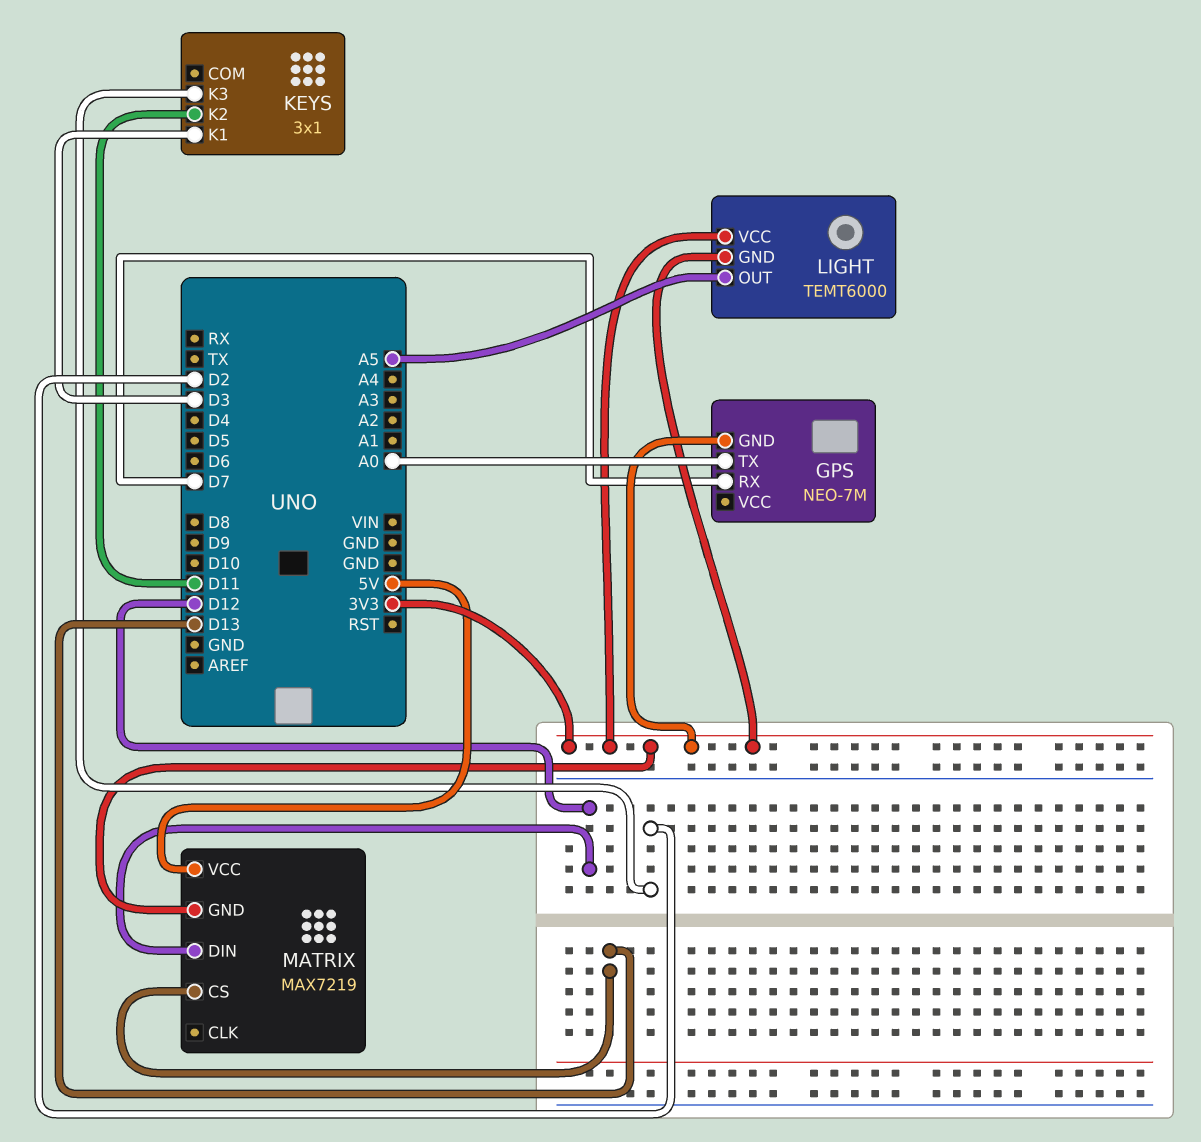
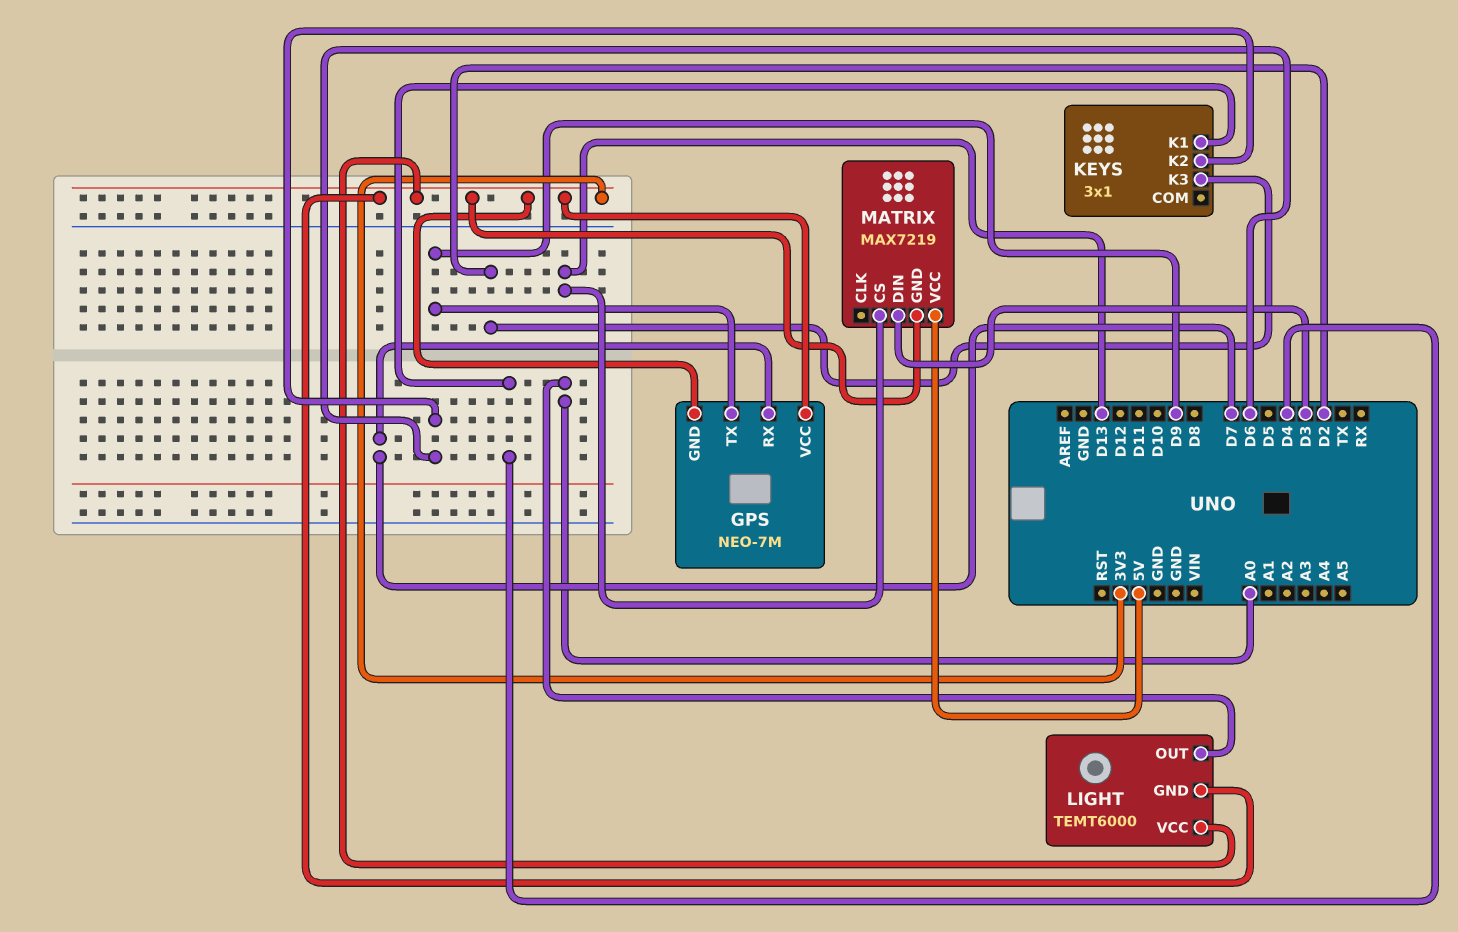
GPS pin TX: A0 -> D9
GPS pin VCC: none -> 3V3
KEYS pin K1: D3 -> D4
KEYS pin K2: D11 -> D6
LIGHT pin OUT: A5 -> A0
MATRIX pin DIN: D12 -> D3

